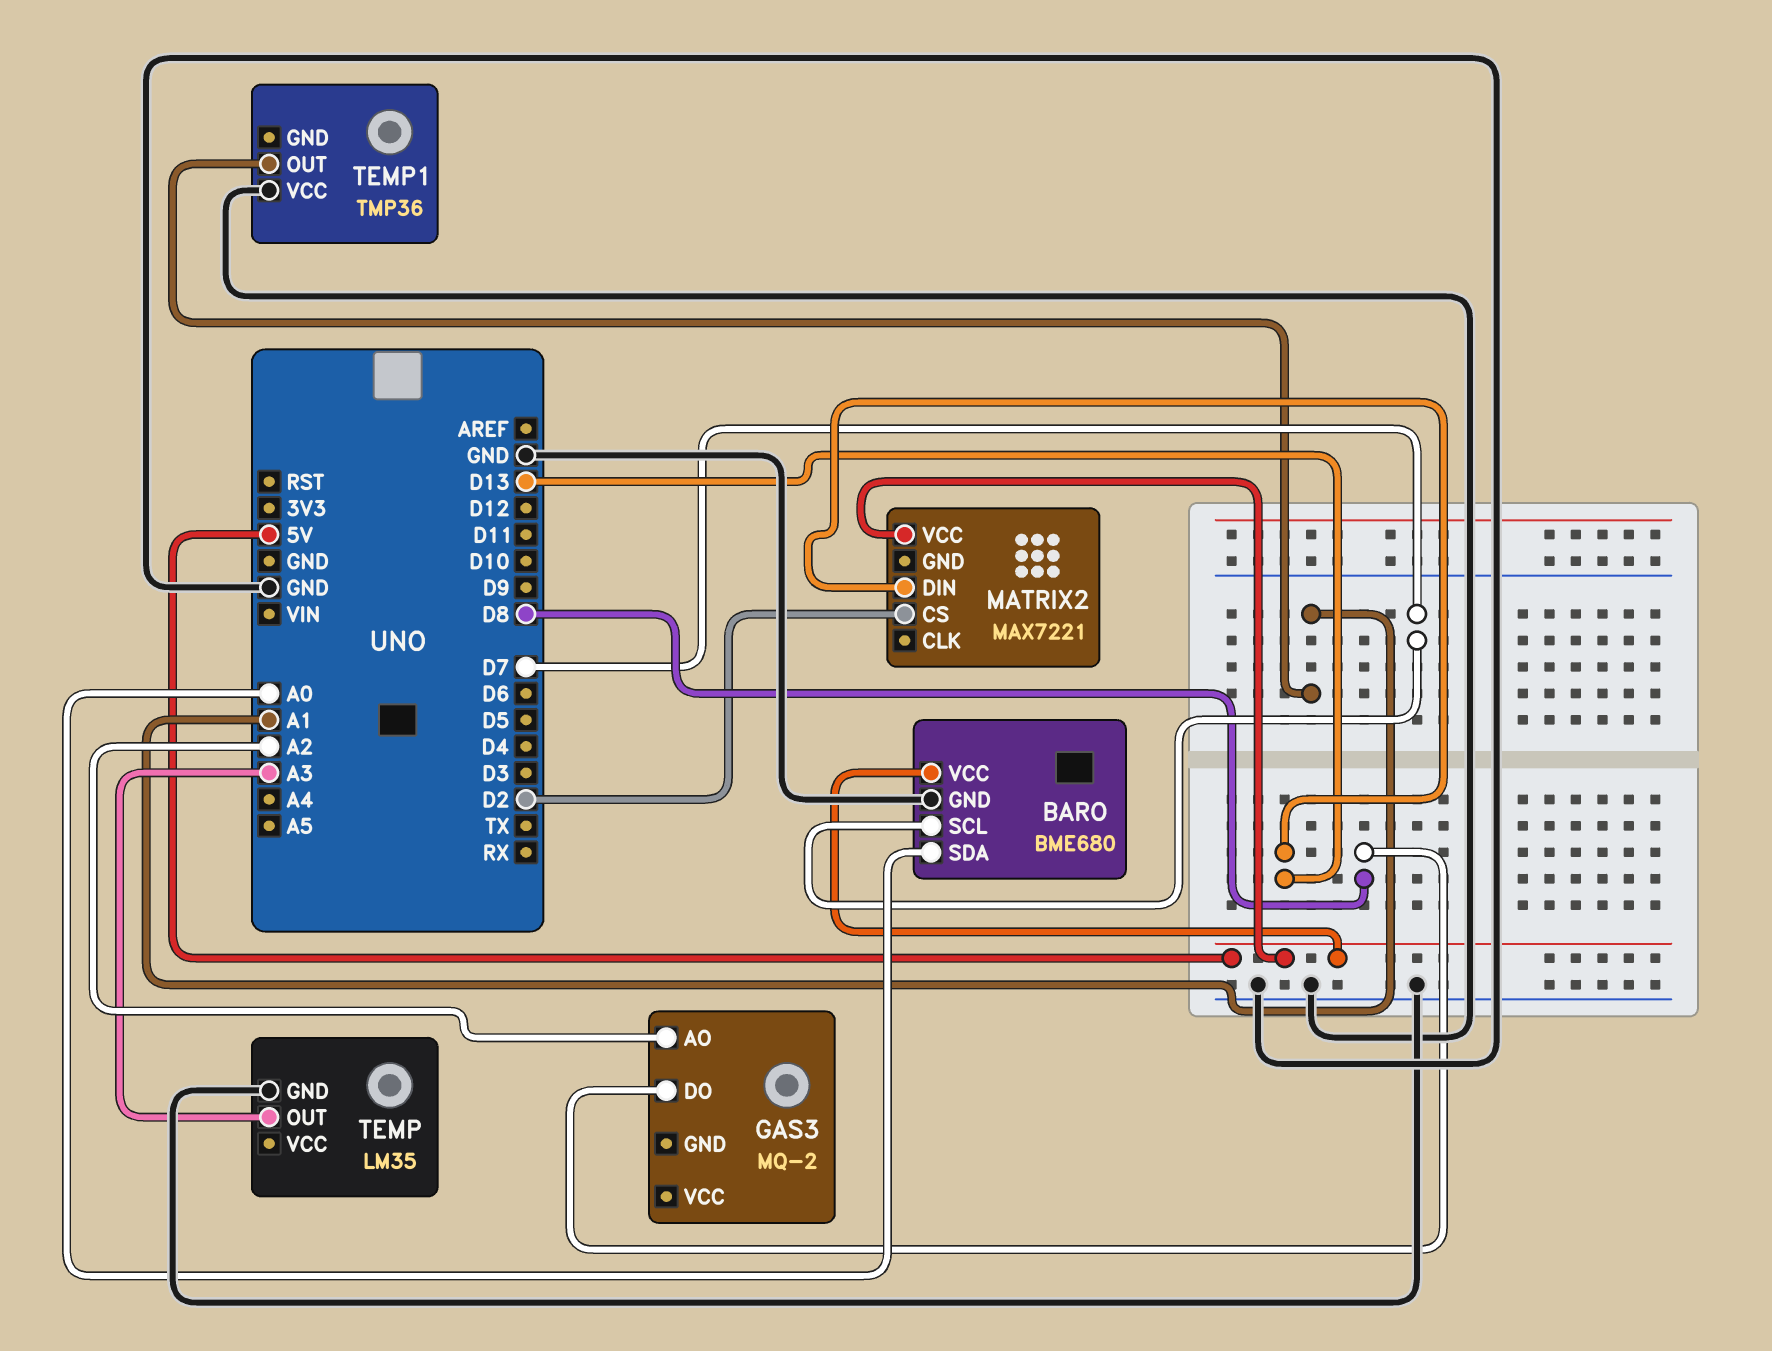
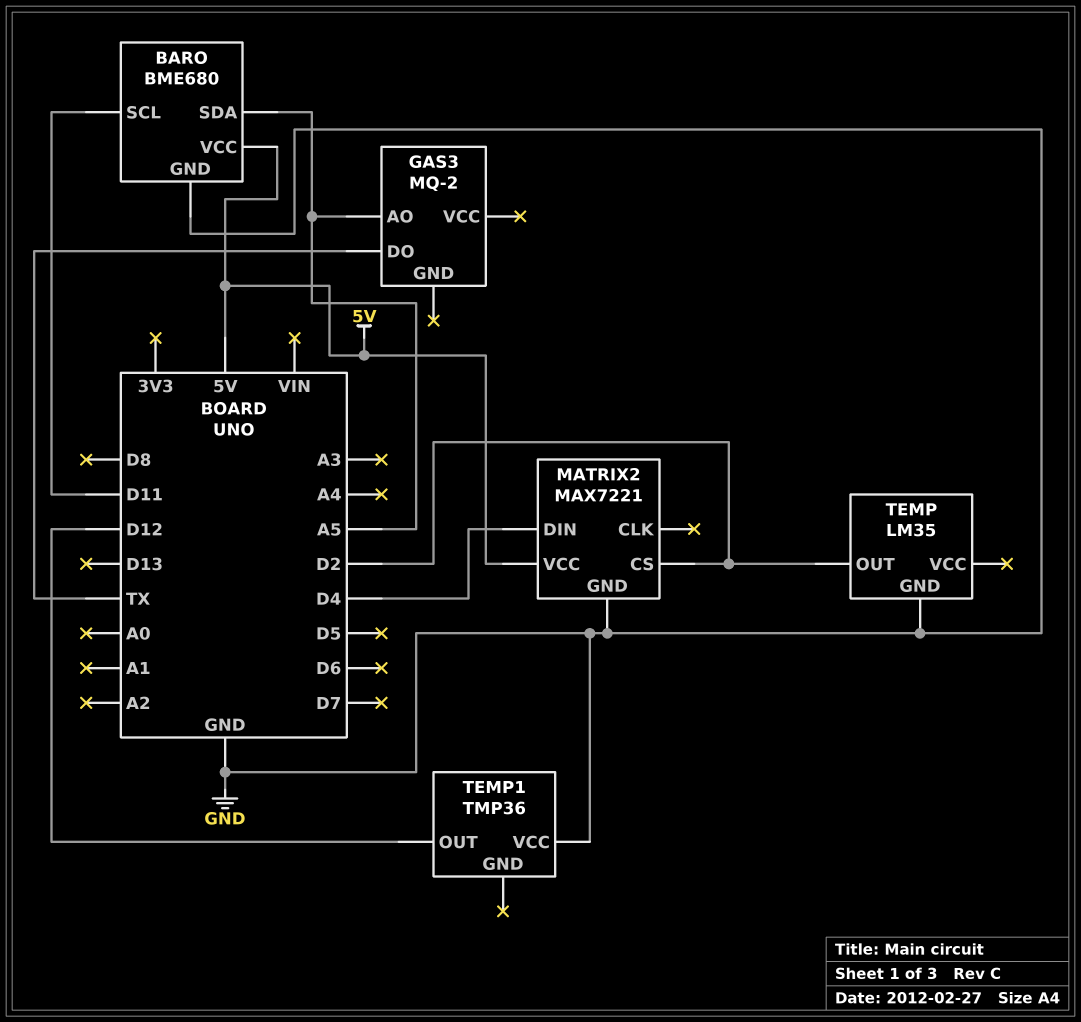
BARO pin SCL: D7 -> D11
BARO pin SDA: A0 -> A5
GAS3 pin AO: A2 -> A5
GAS3 pin DO: D8 -> TX
MATRIX2 pin DIN: D13 -> D4
MATRIX2 pin GND: none -> GND
TEMP pin OUT: A3 -> D2
TEMP1 pin OUT: A1 -> D12

